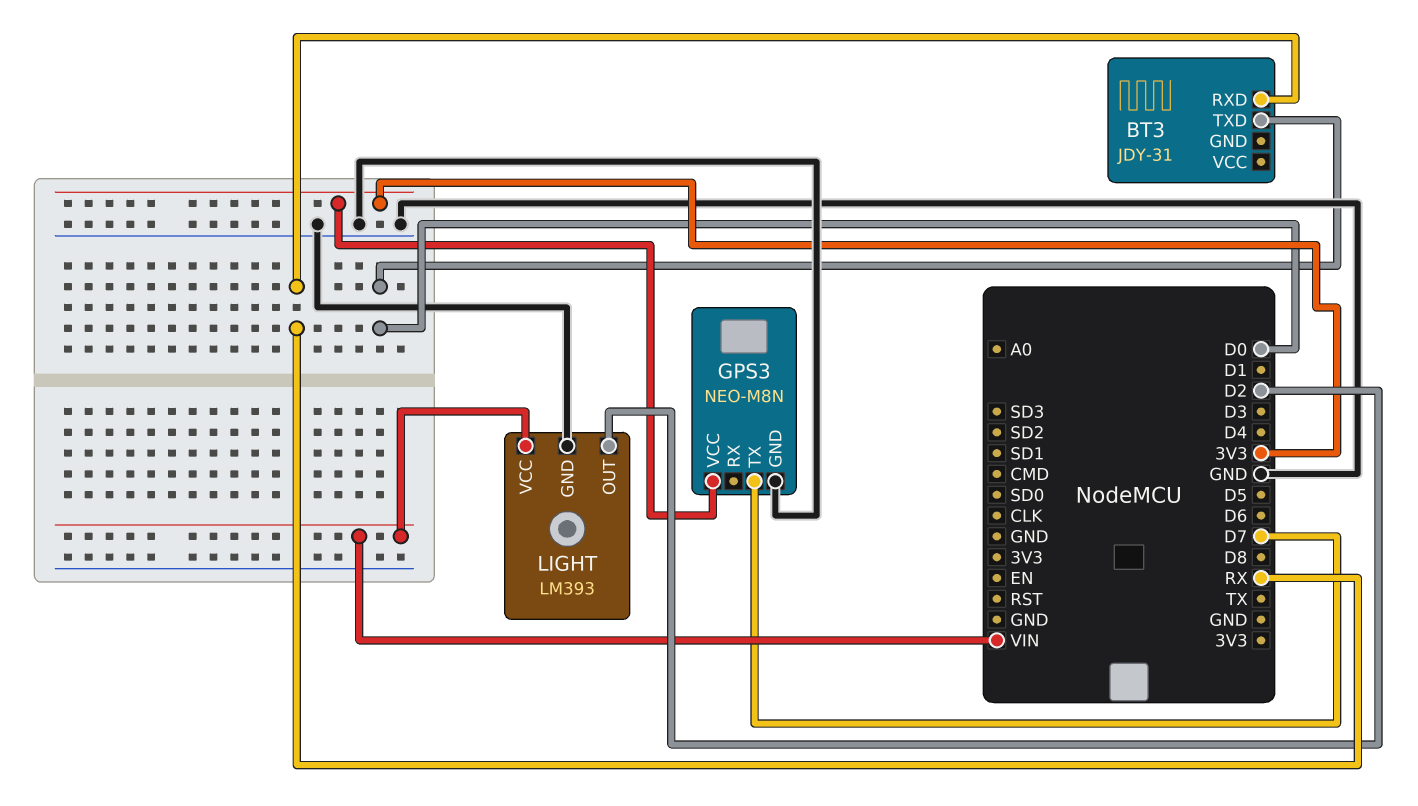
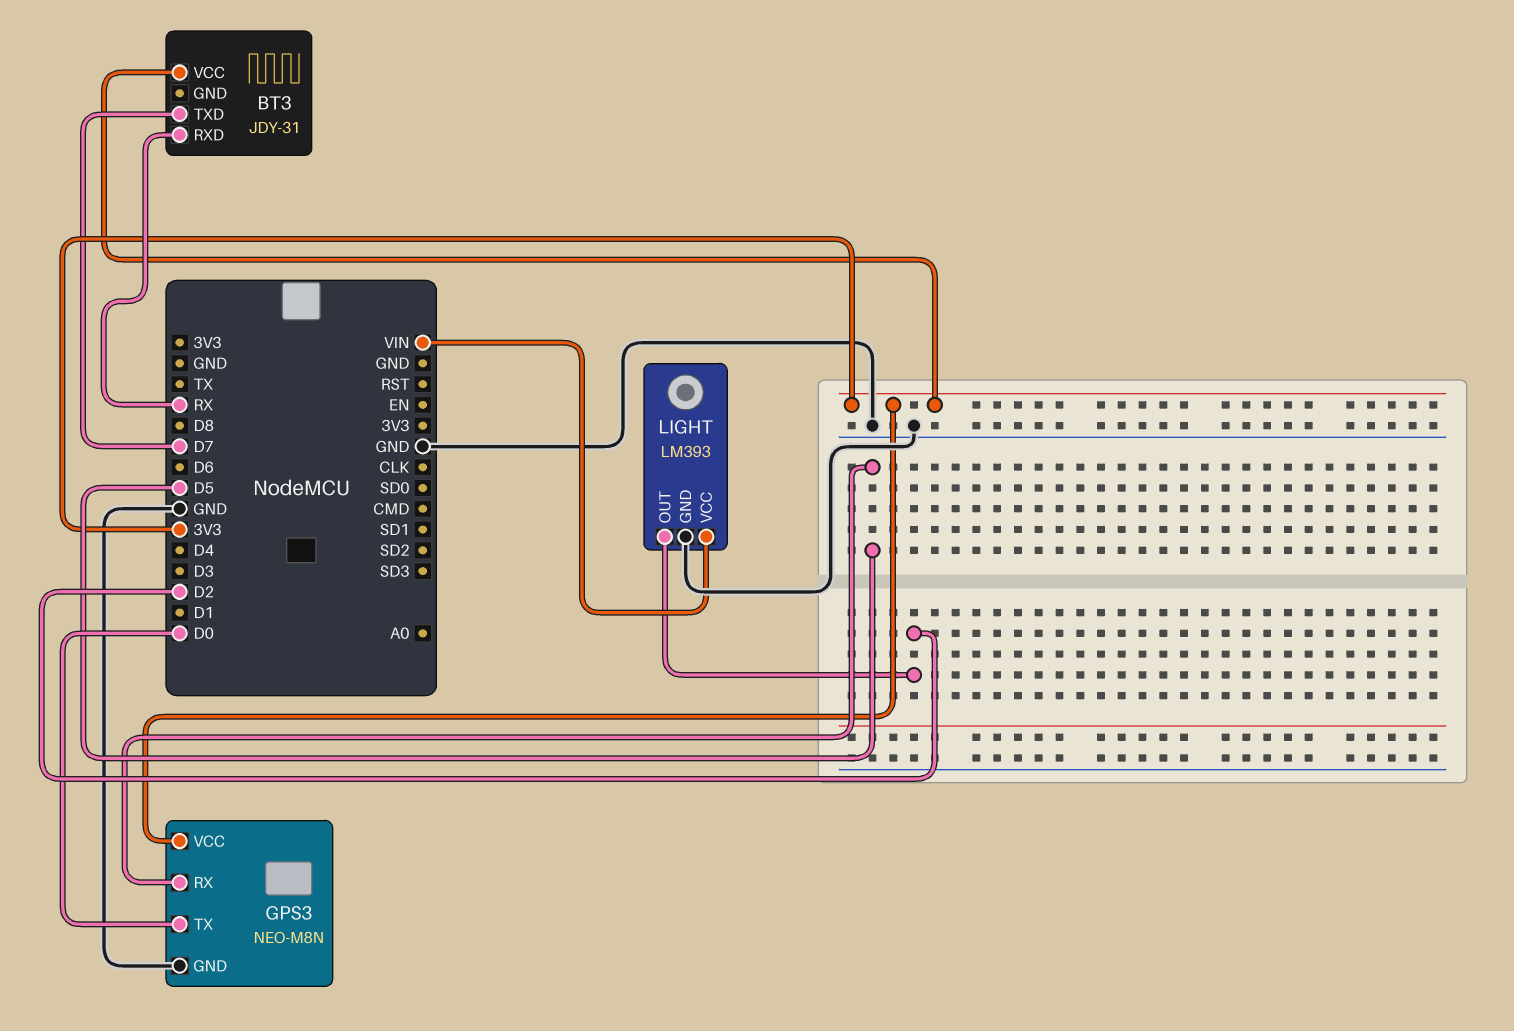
BT3 pin TXD: D0 -> D7
BT3 pin VCC: none -> 3V3
GPS3 pin RX: none -> D5
GPS3 pin TX: D7 -> D0

